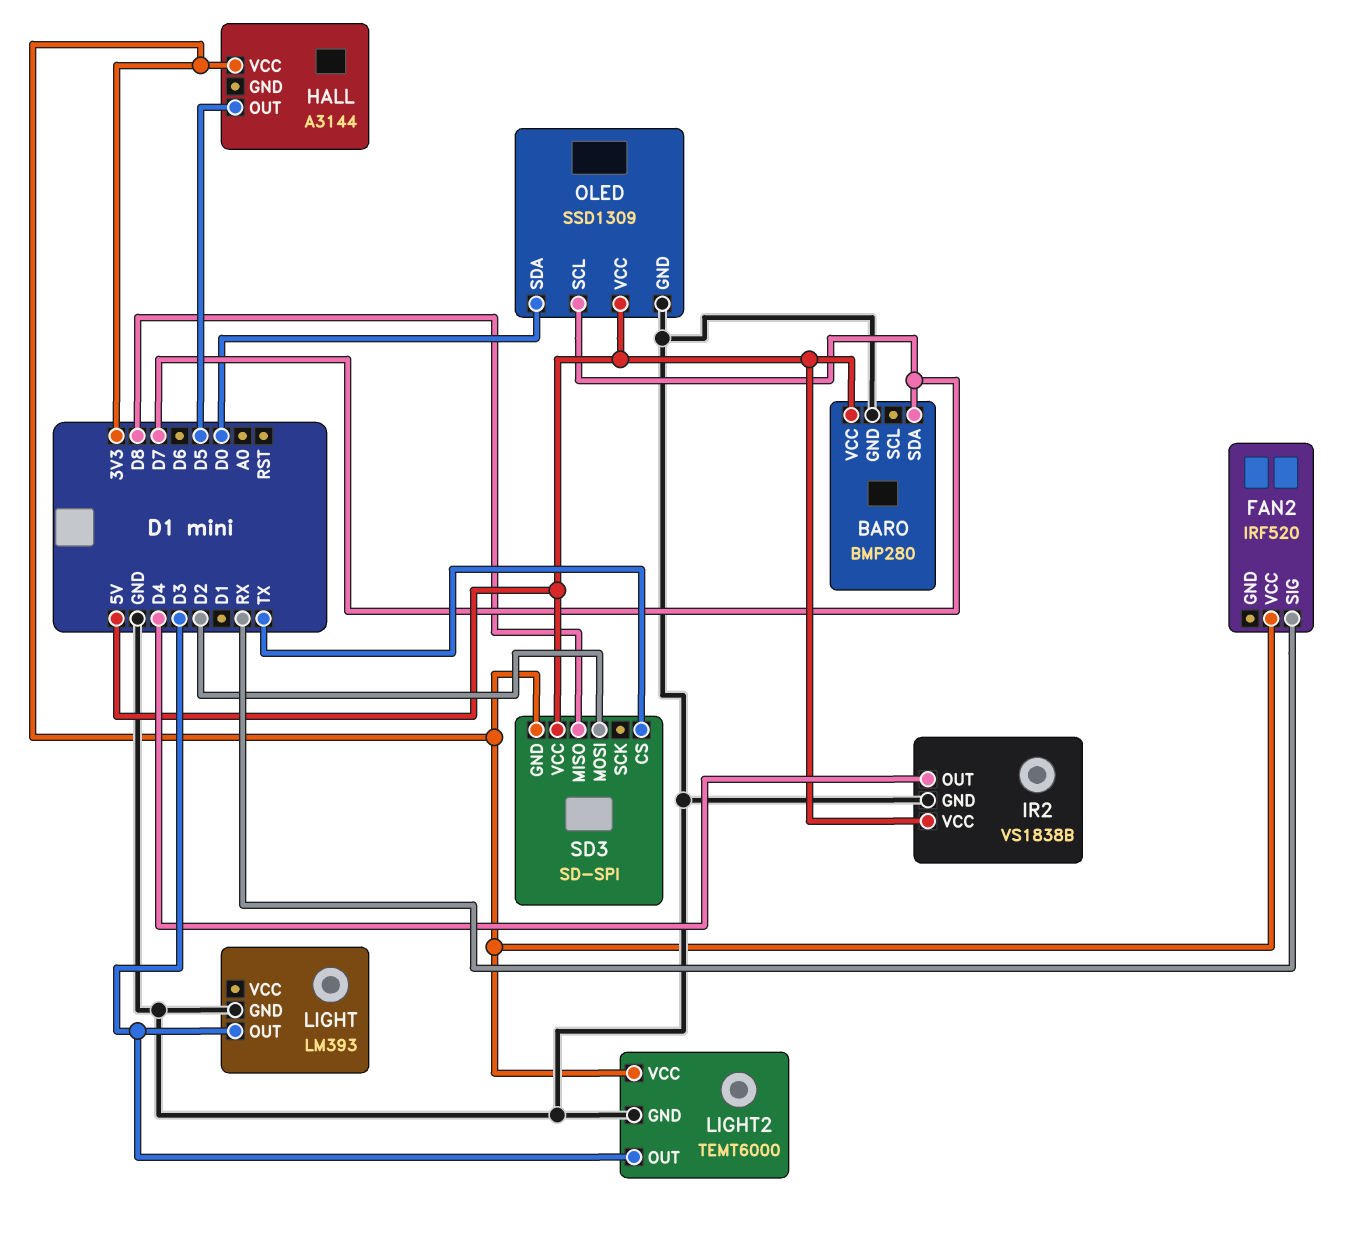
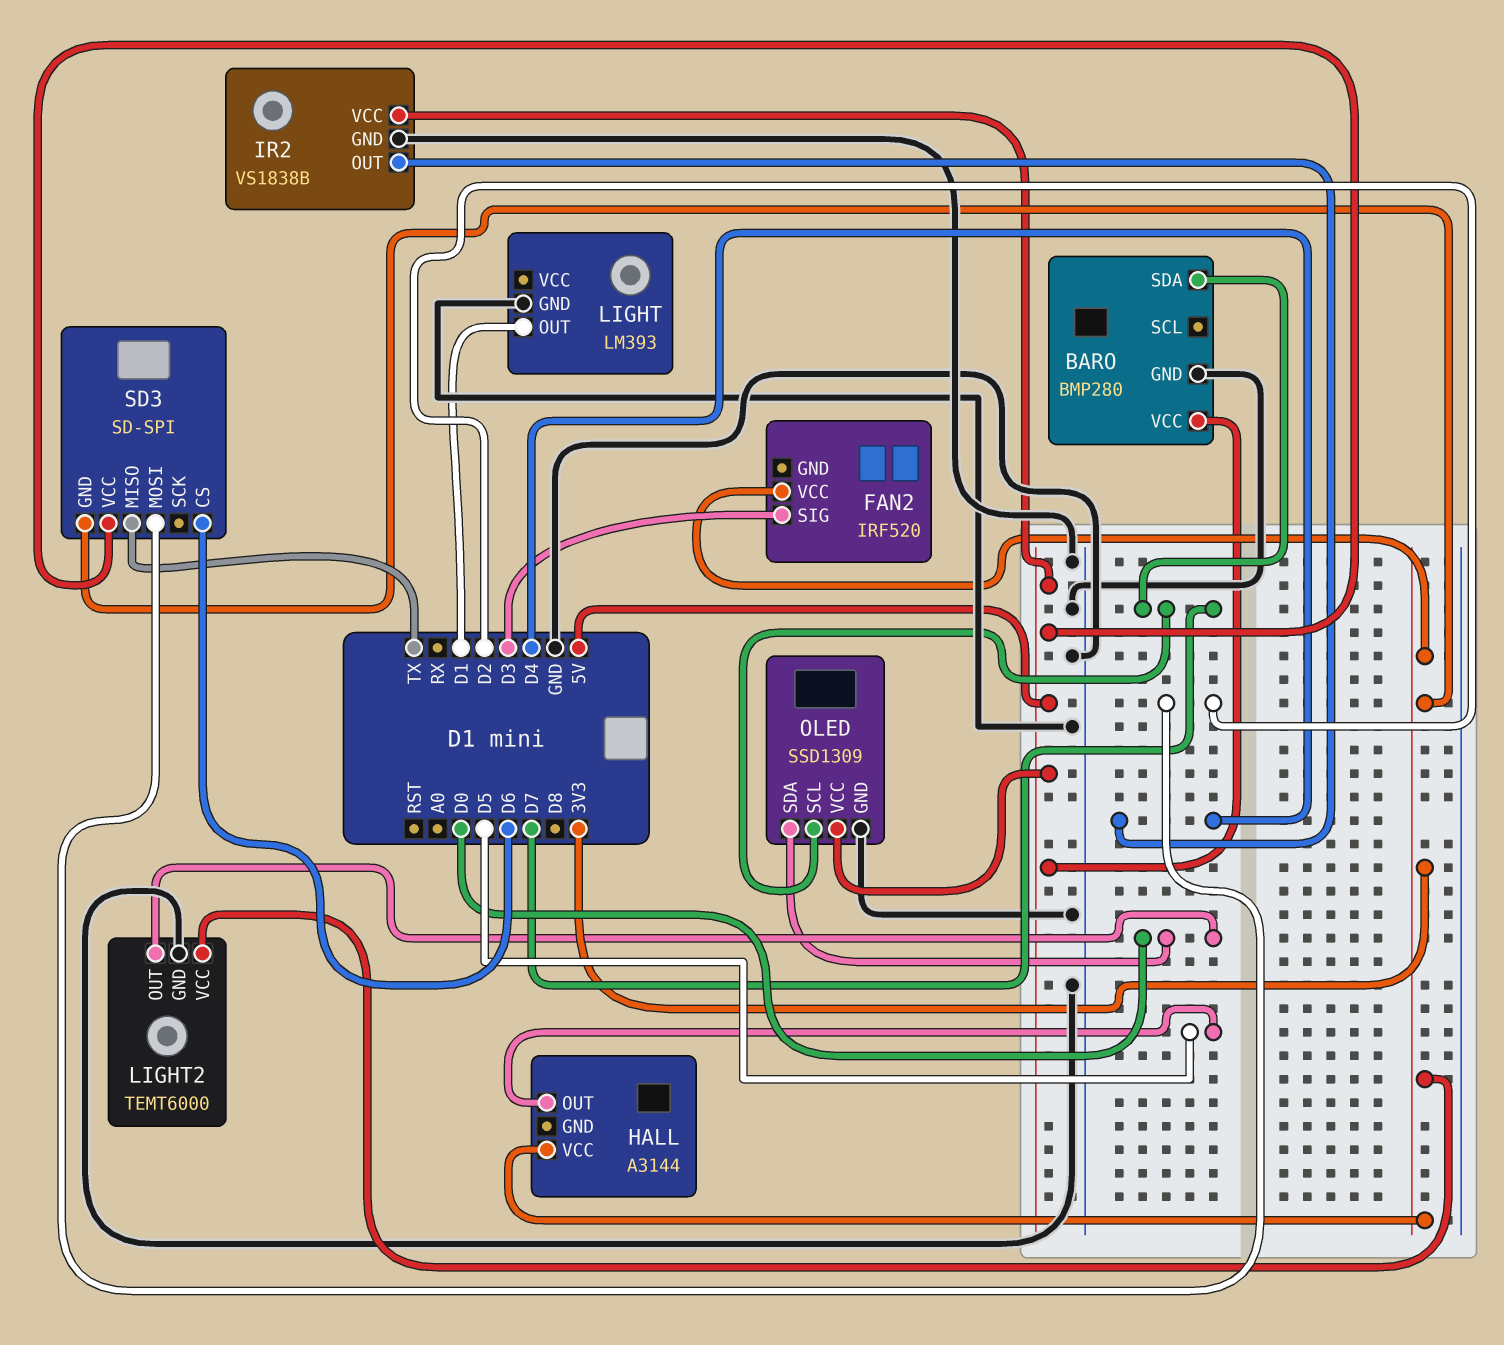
FAN2 pin SIG: RX -> D3
LIGHT pin OUT: D3 -> D1
LIGHT2 pin OUT: D3 -> D0
SD3 pin CS: TX -> D6
SD3 pin MISO: D8 -> TX

